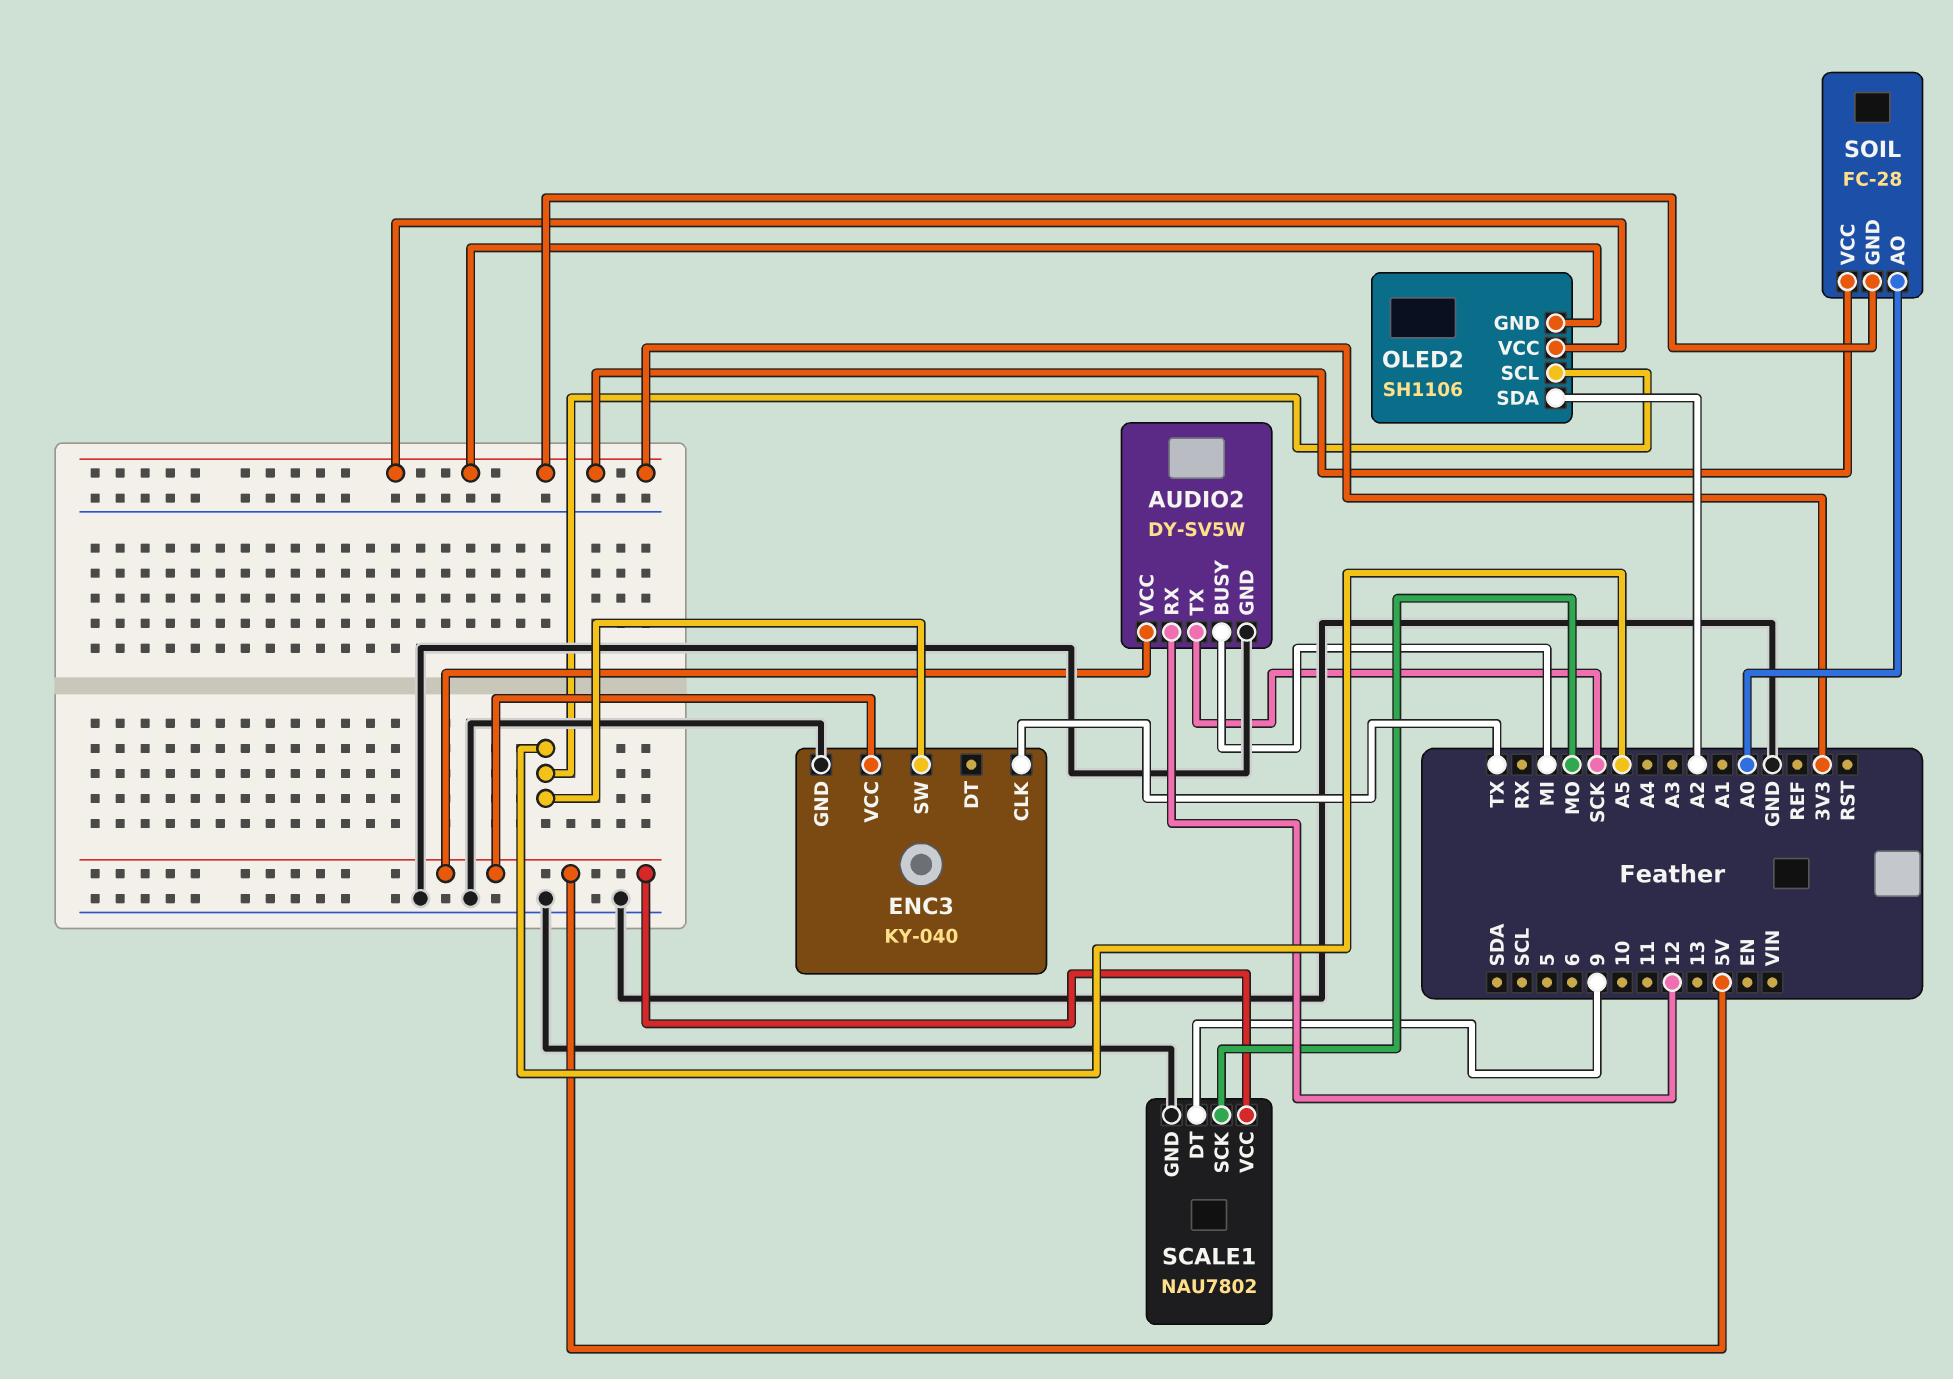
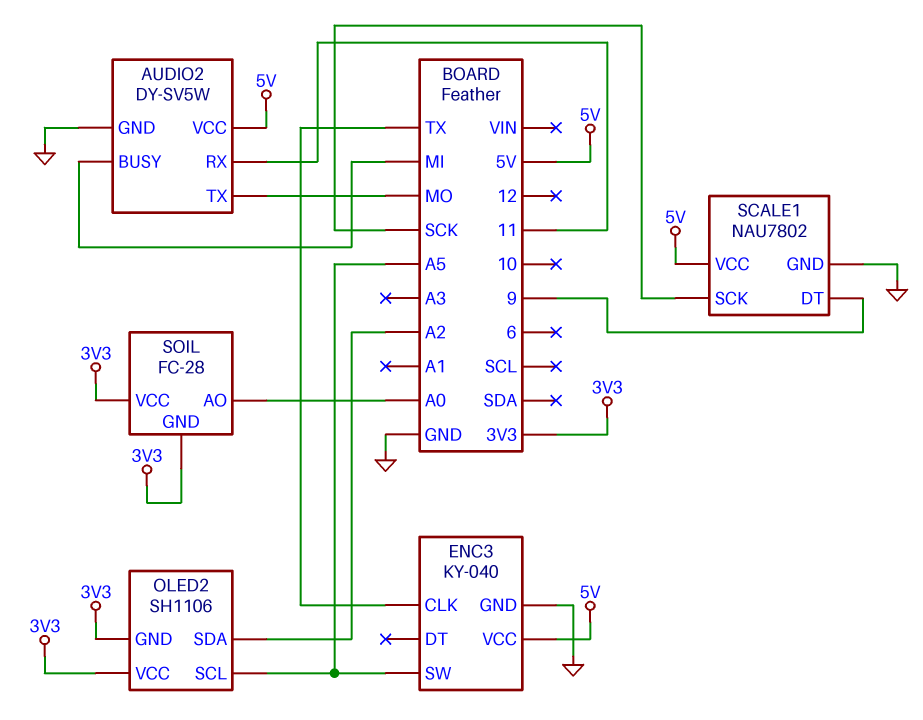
AUDIO2 pin RX: 12 -> 11
AUDIO2 pin TX: SCK -> MO
SCALE1 pin SCK: MO -> SCK

